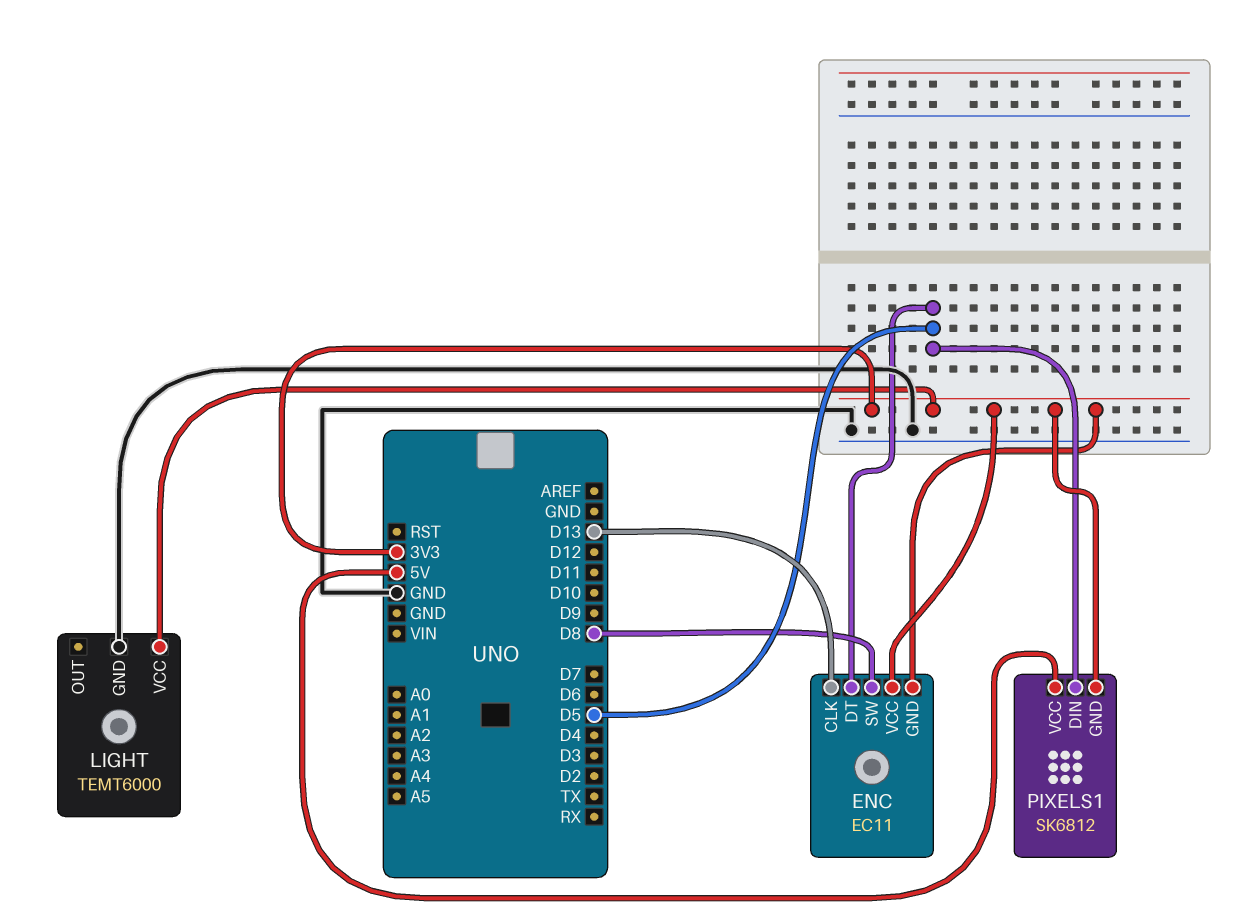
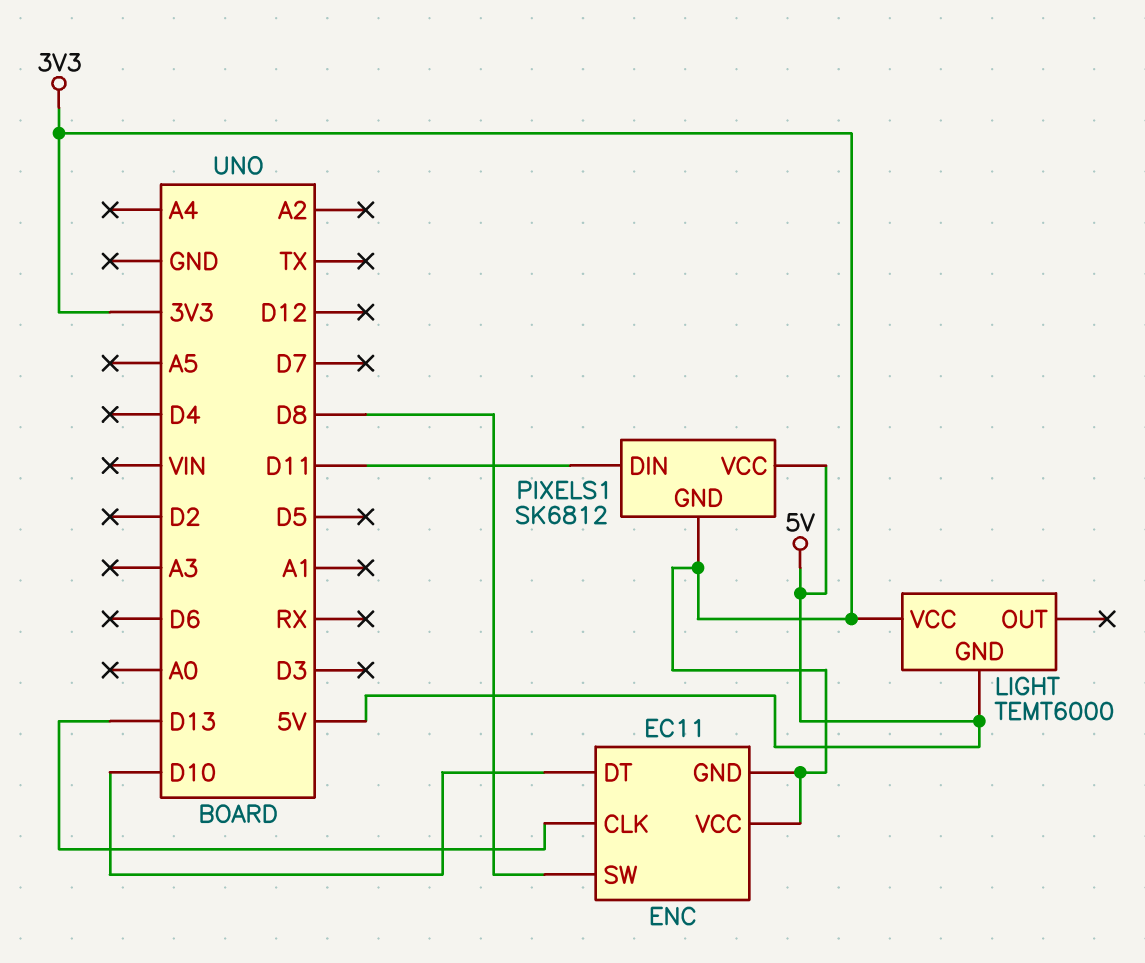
ENC pin DT: D5 -> D10
LIGHT pin GND: GND -> 5V
PIXELS1 pin DIN: D5 -> D11

